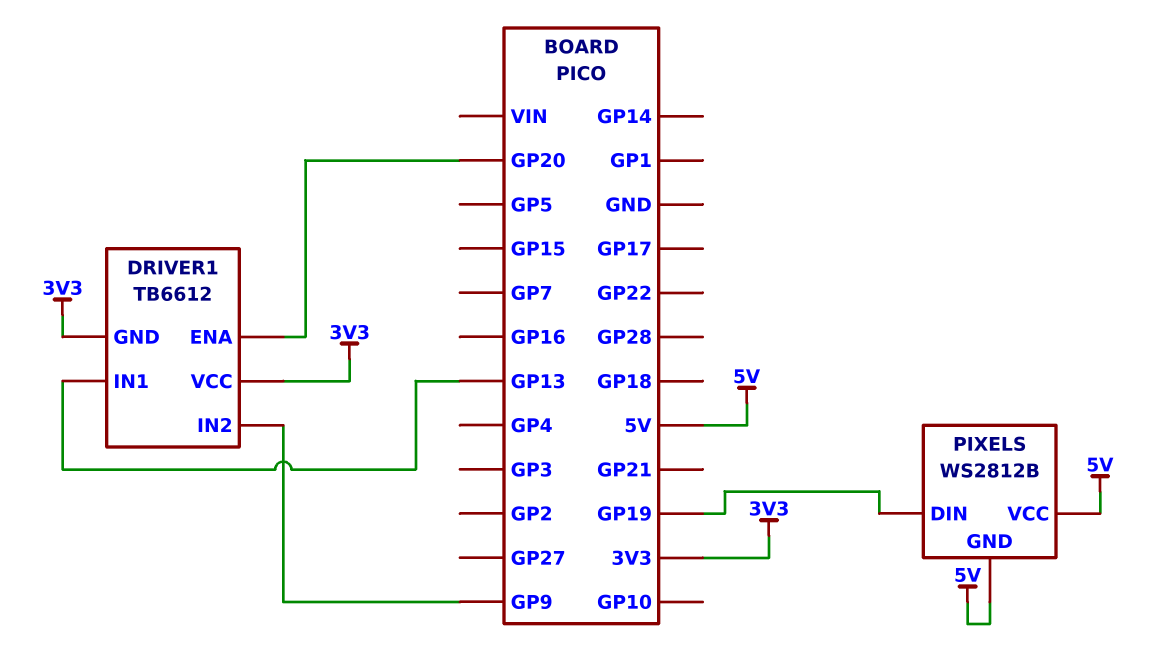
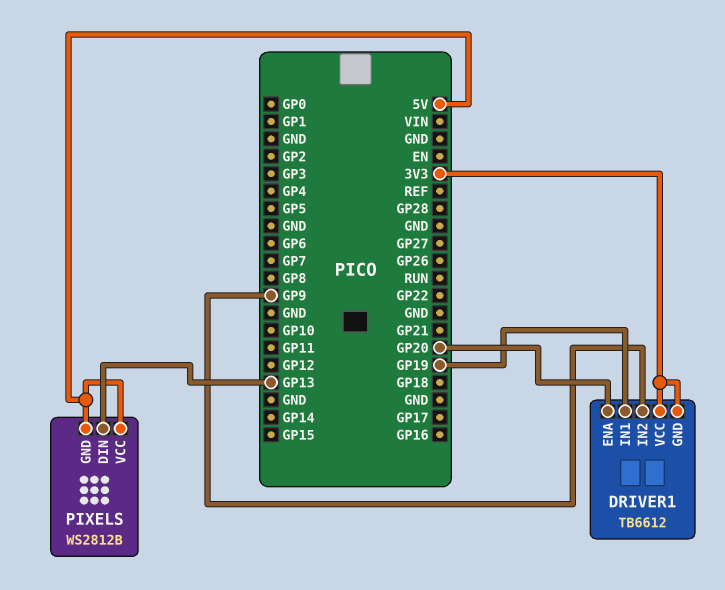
DRIVER1 pin IN1: GP13 -> GP19
PIXELS pin DIN: GP19 -> GP13

